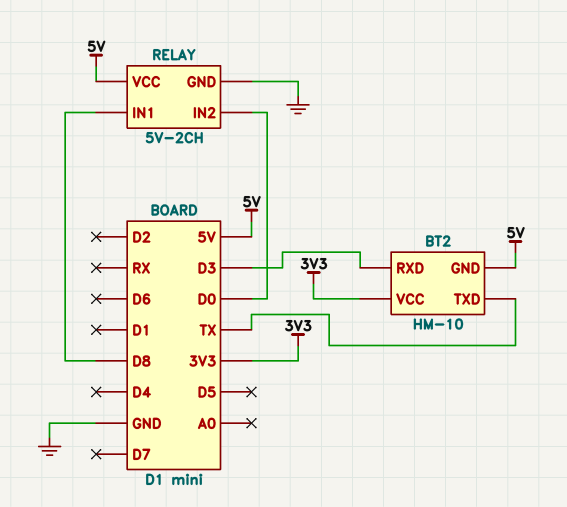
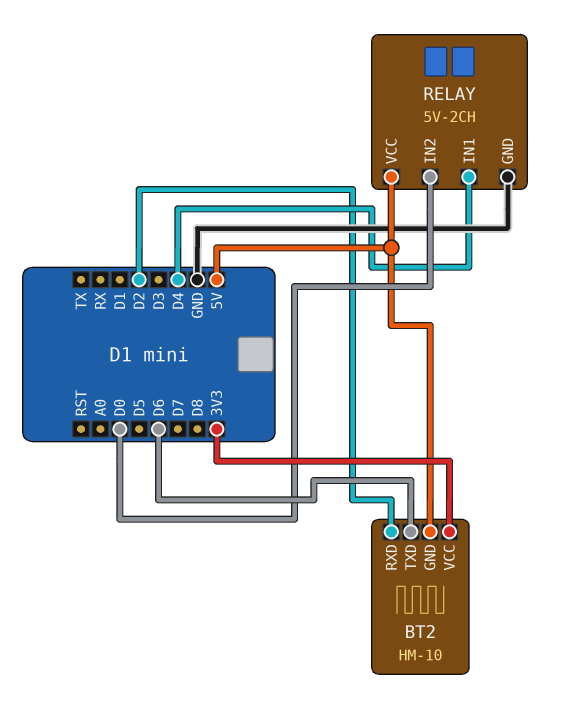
BT2 pin RXD: D3 -> D2
BT2 pin TXD: TX -> D6
RELAY pin IN1: D8 -> D4

